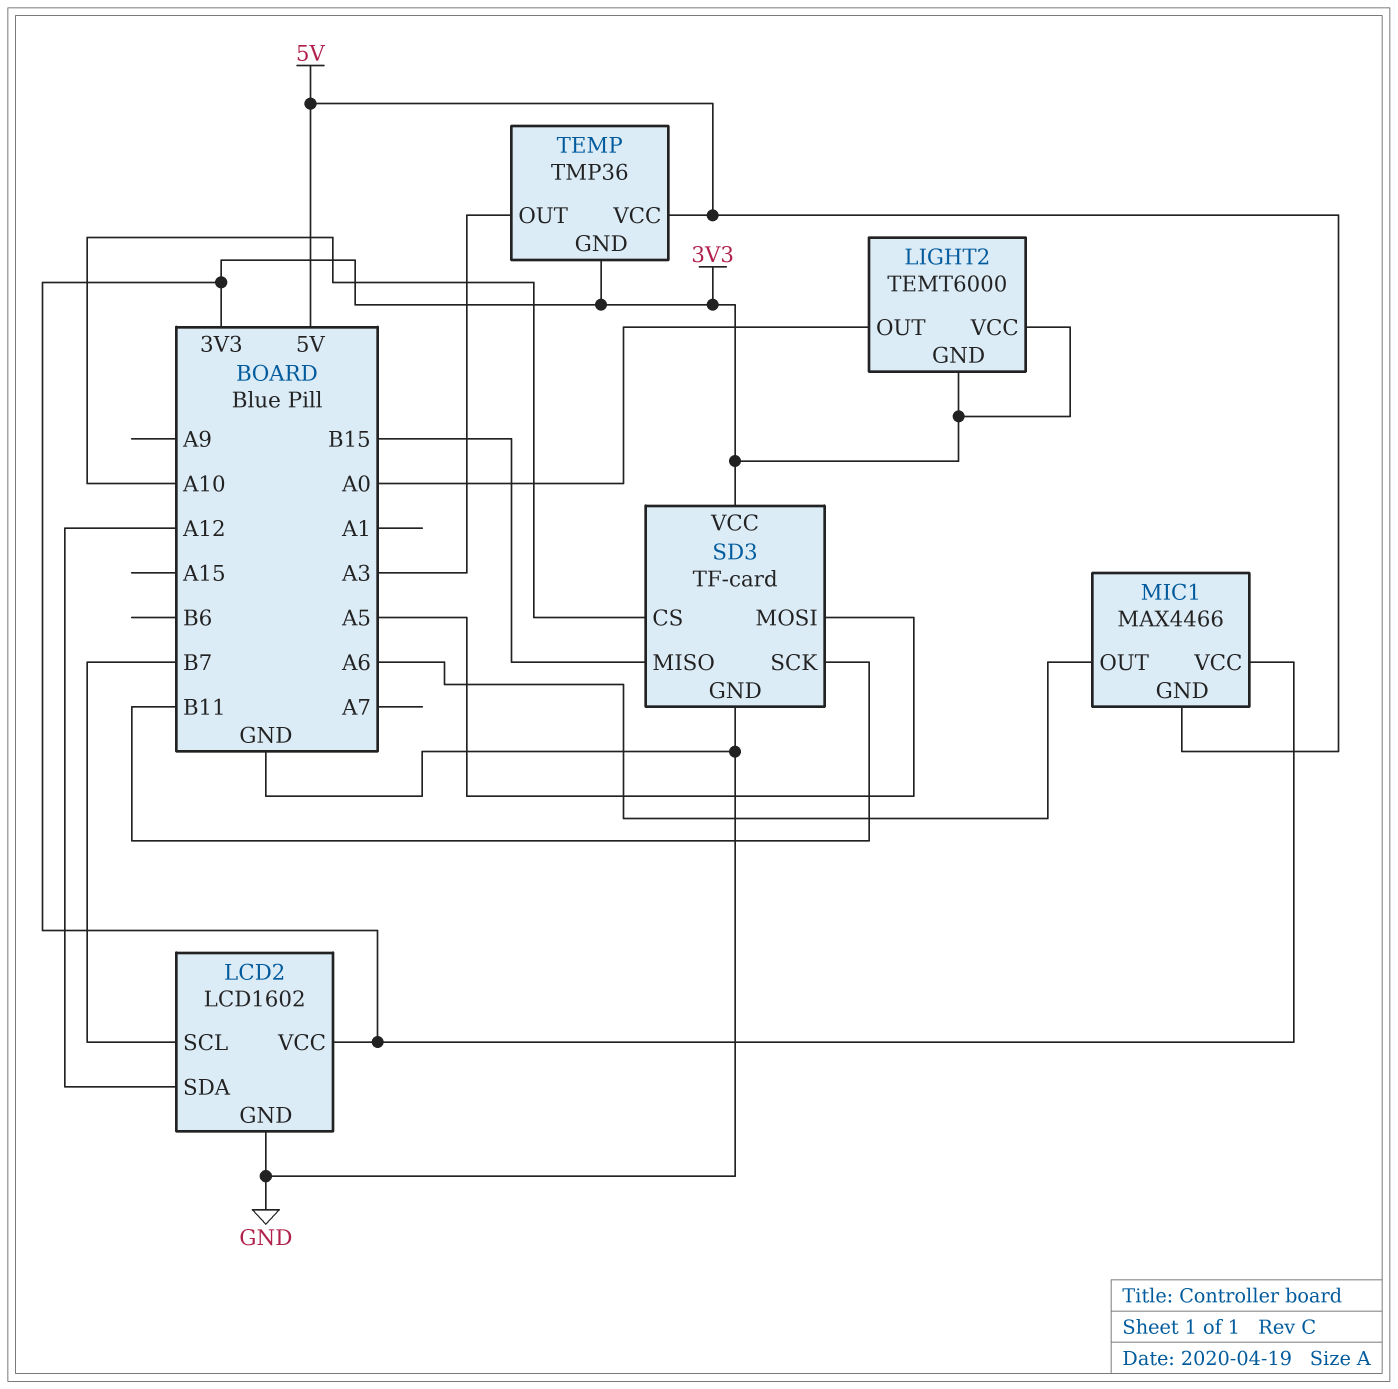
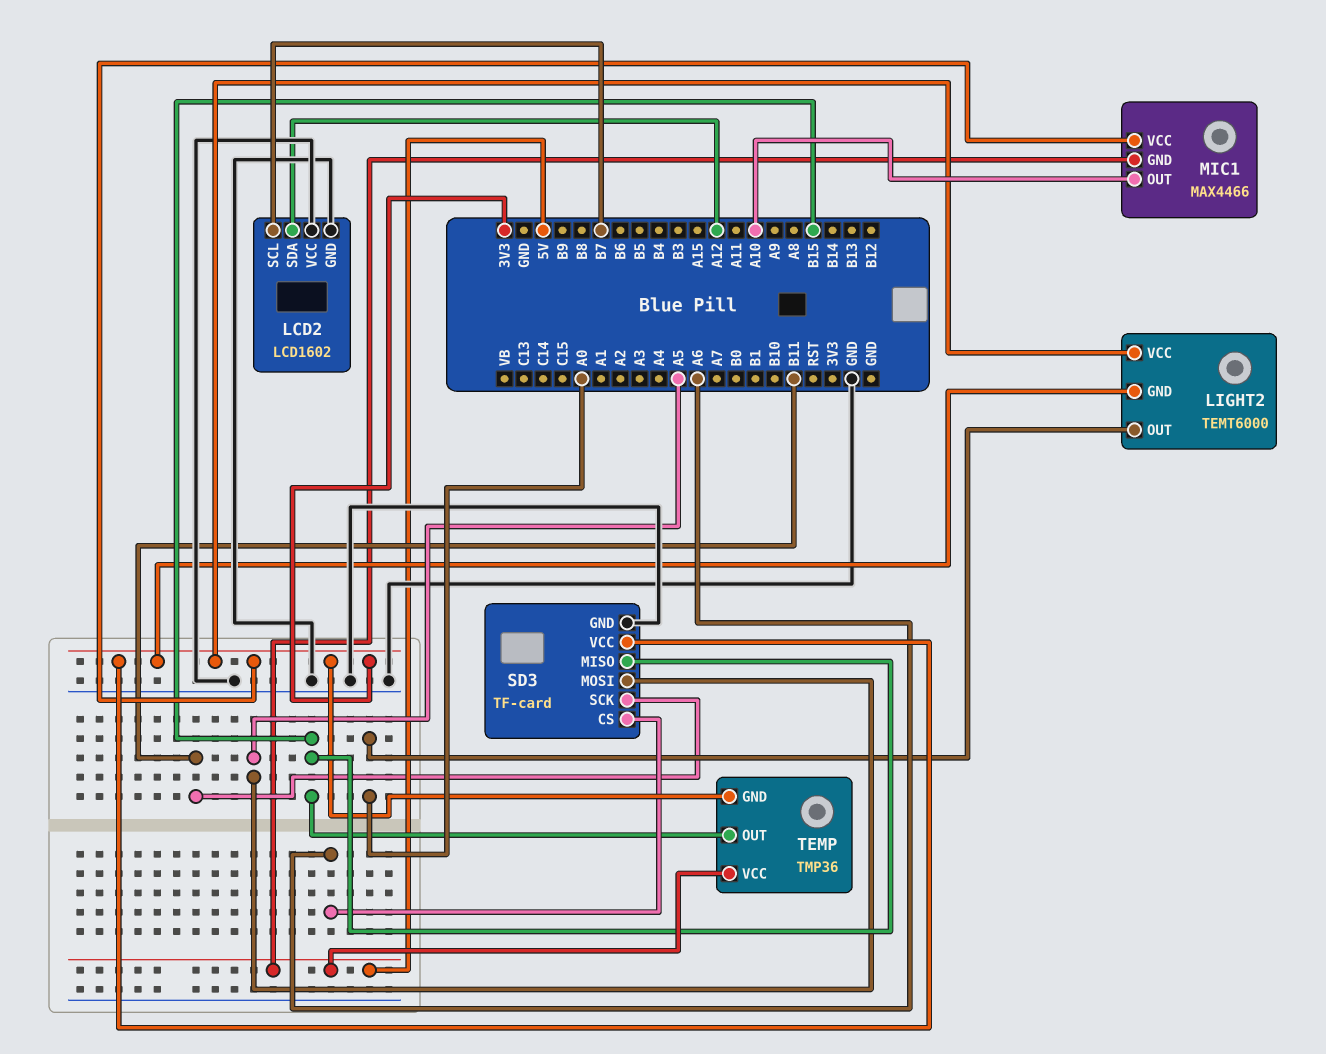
LCD2 pin VCC: 3V3 -> GND
MIC1 pin OUT: A6 -> A10
SD3 pin CS: A10 -> A6
TEMP pin OUT: A3 -> B15

